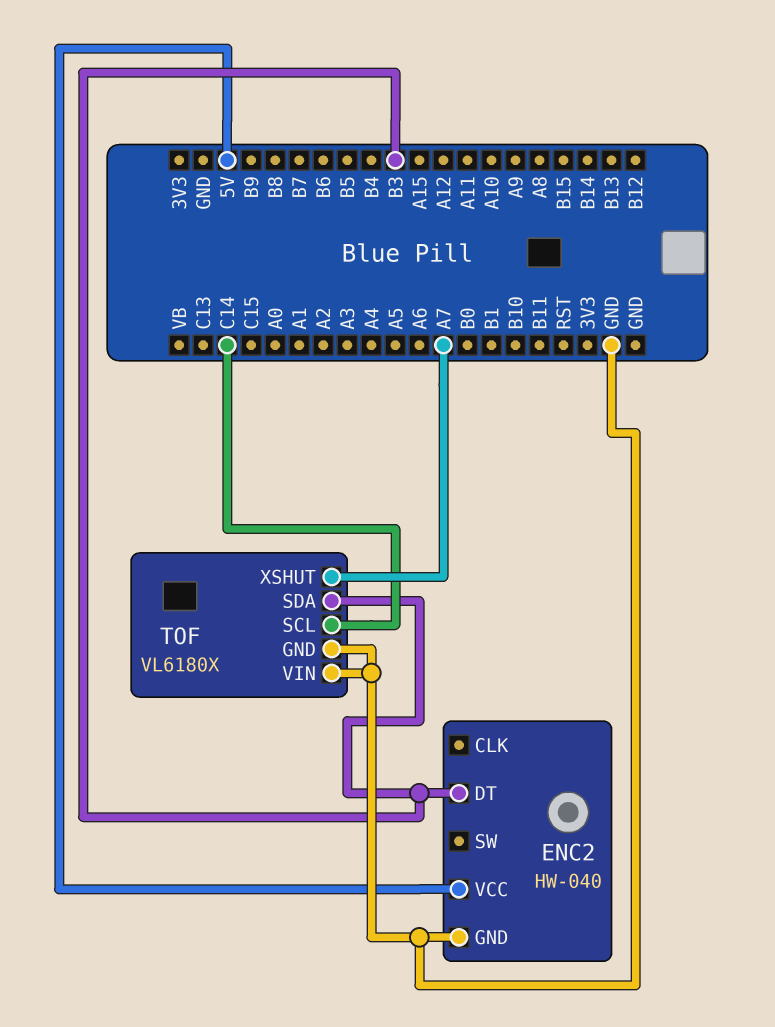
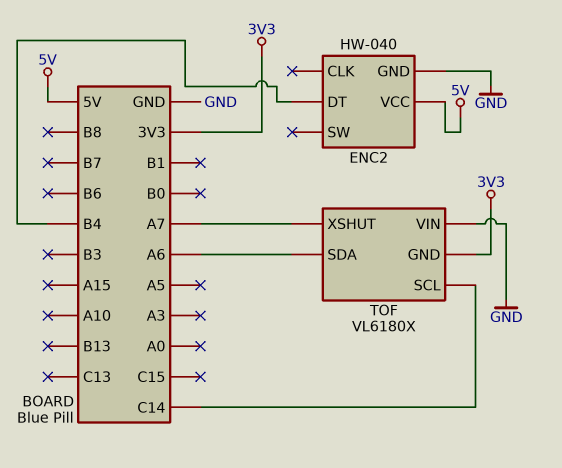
ENC2 pin DT: B3 -> B4
TOF pin GND: GND -> 3V3
TOF pin SDA: B3 -> A6

